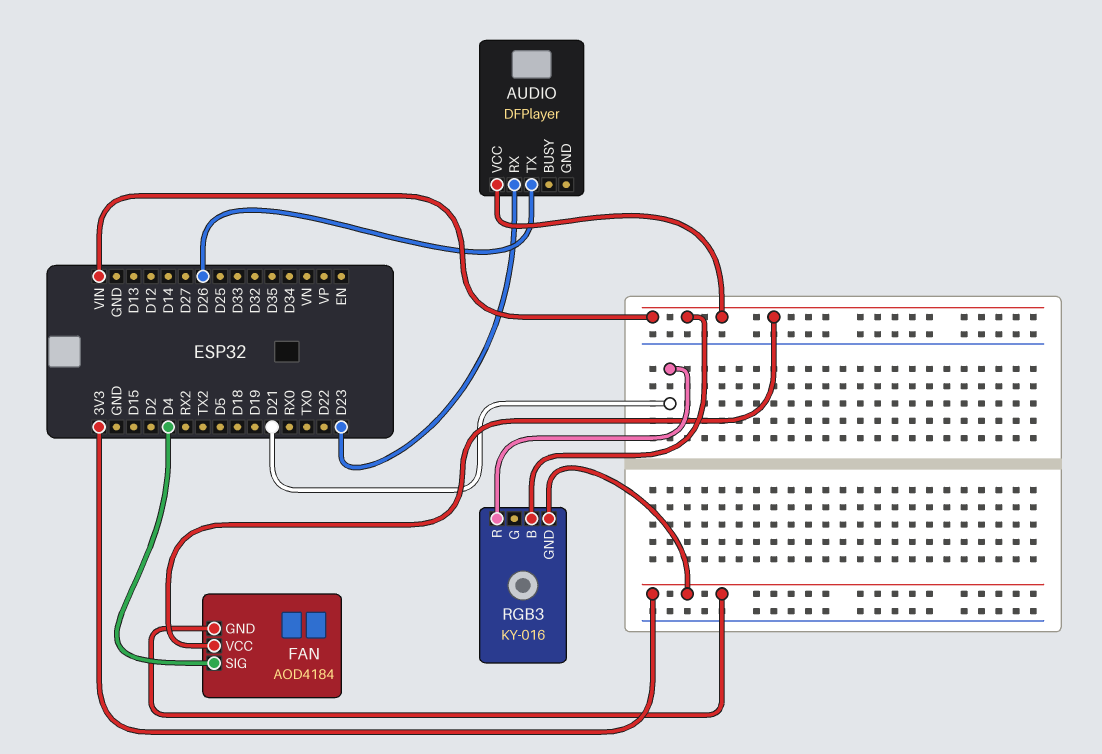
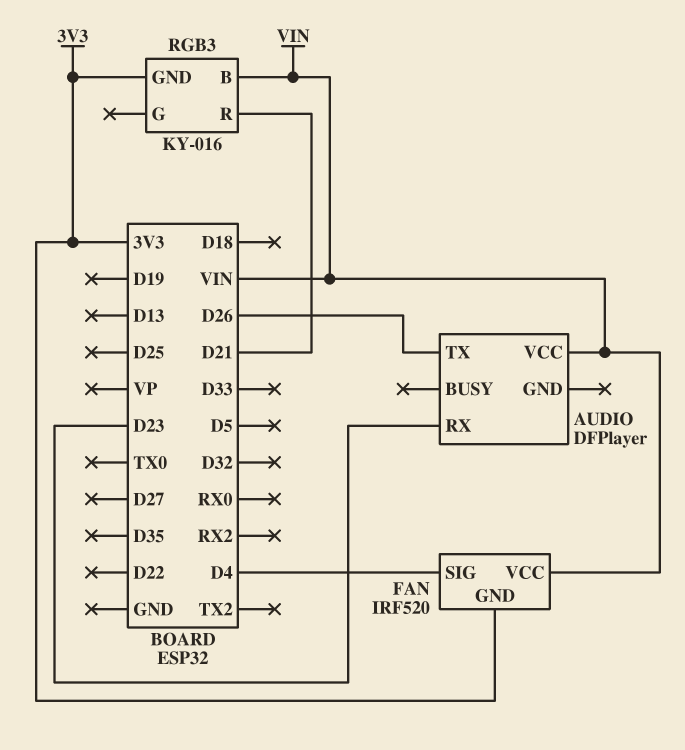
FAN: AOD4184 -> IRF520

